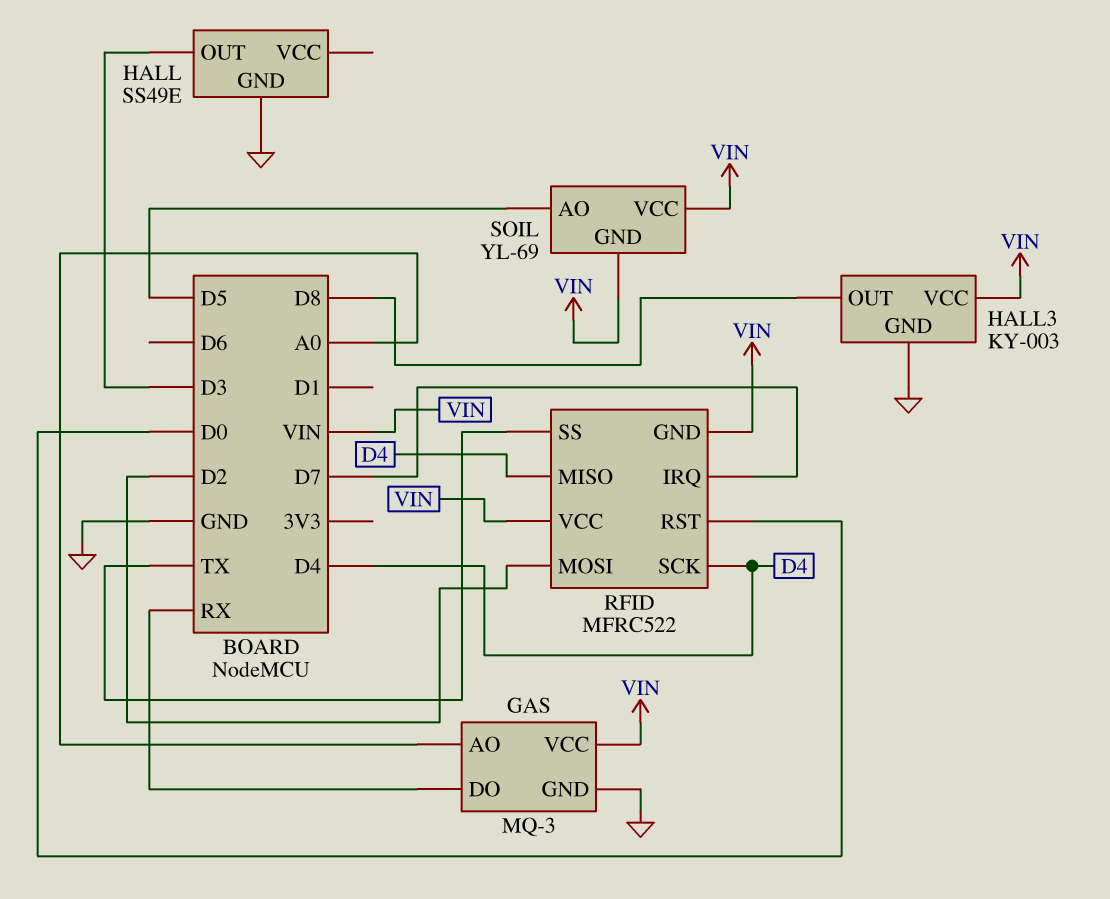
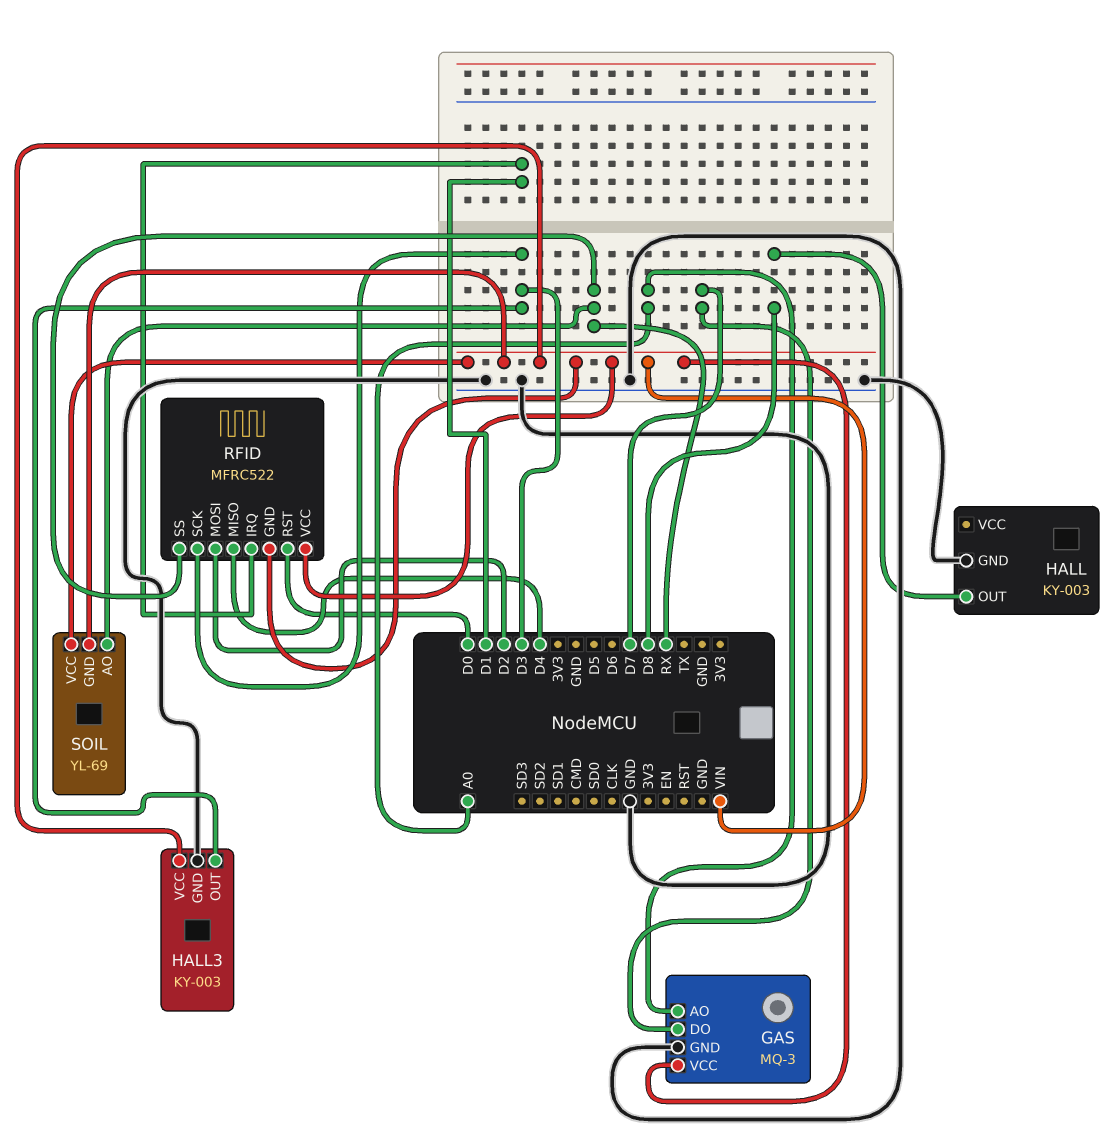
GAS pin DO: RX -> D7
HALL: SS49E -> KY-003
HALL pin OUT: D3 -> D8
HALL3 pin OUT: D8 -> D3
RFID pin IRQ: D7 -> D1
RFID pin SCK: D4 -> D3
RFID pin SS: TX -> RX
SOIL pin AO: D5 -> RX

